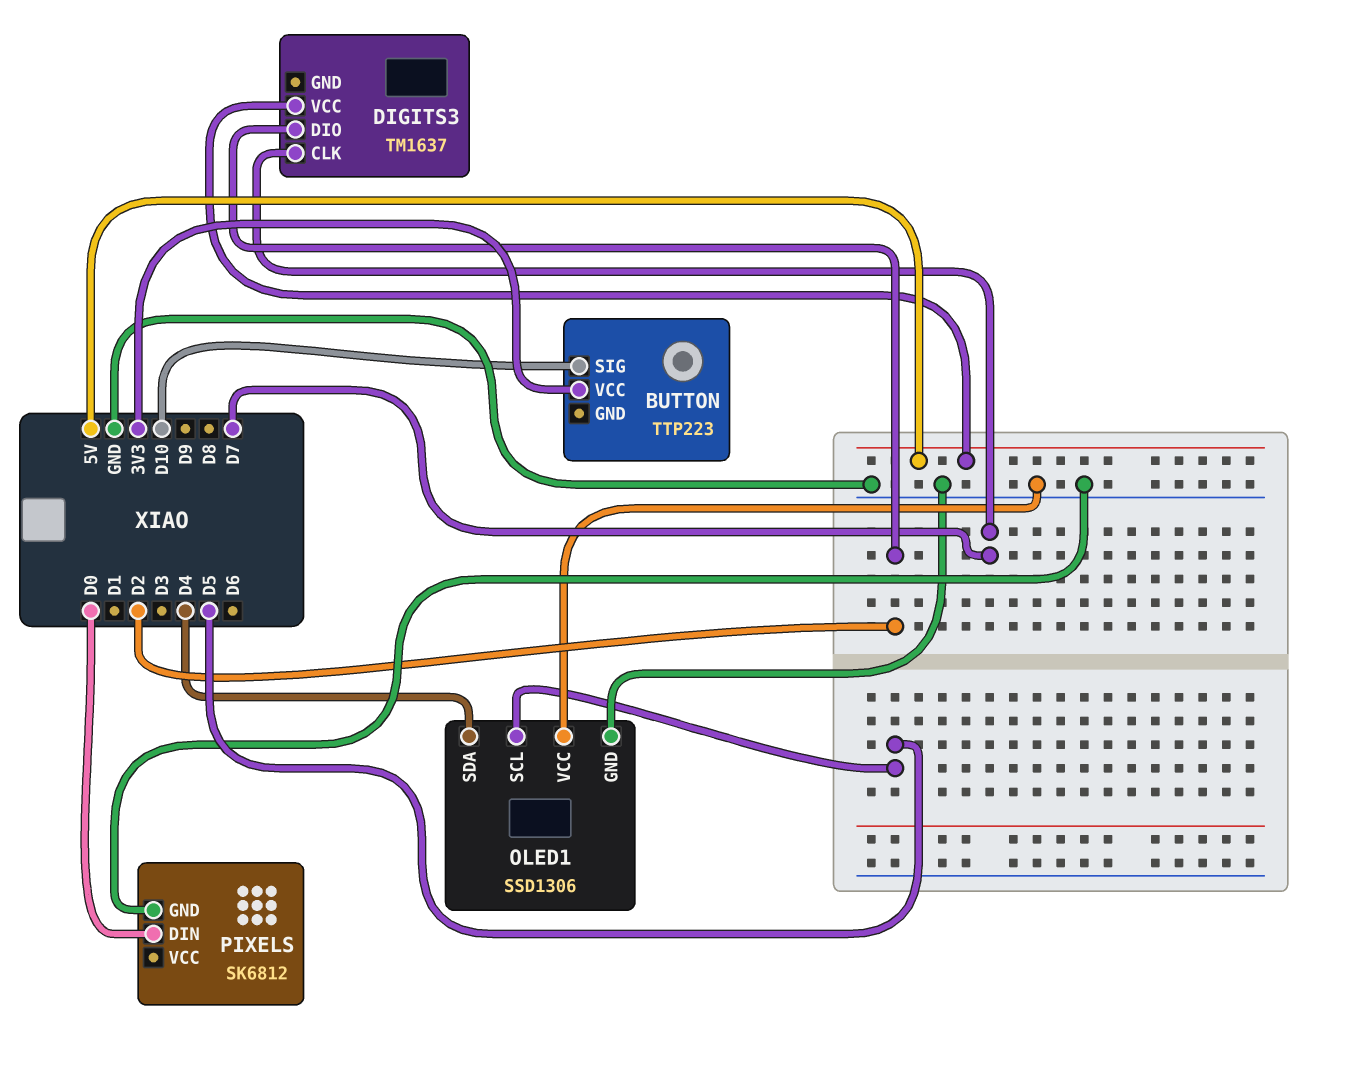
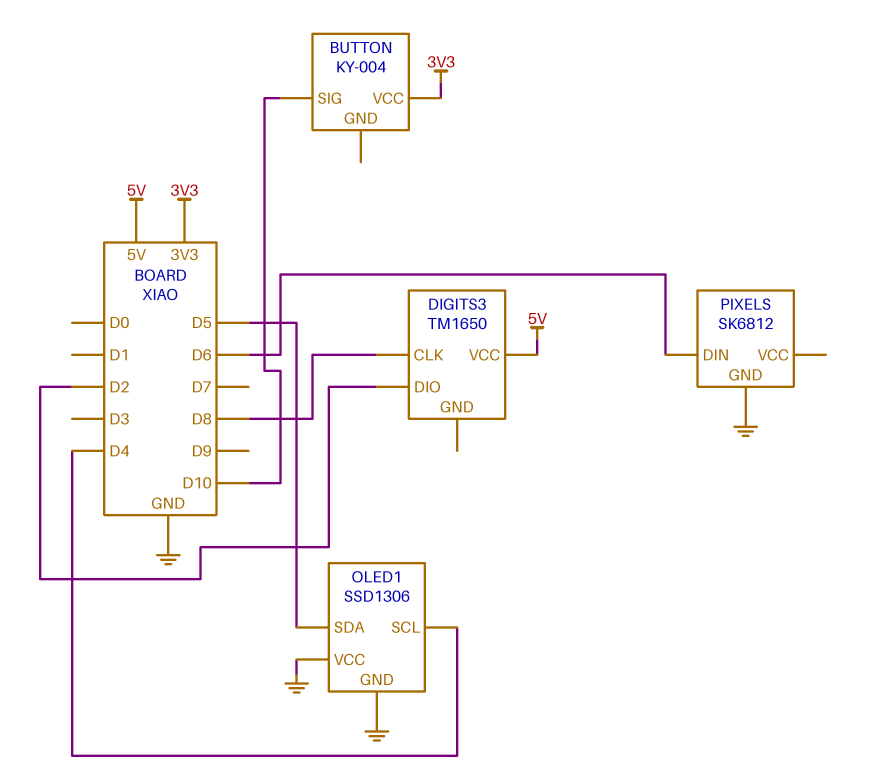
BUTTON: TTP223 -> KY-004
DIGITS3: TM1637 -> TM1650
DIGITS3 pin CLK: D7 -> D8
OLED1 pin SCL: D5 -> D4
OLED1 pin SDA: D4 -> D5
PIXELS pin DIN: D0 -> D6

